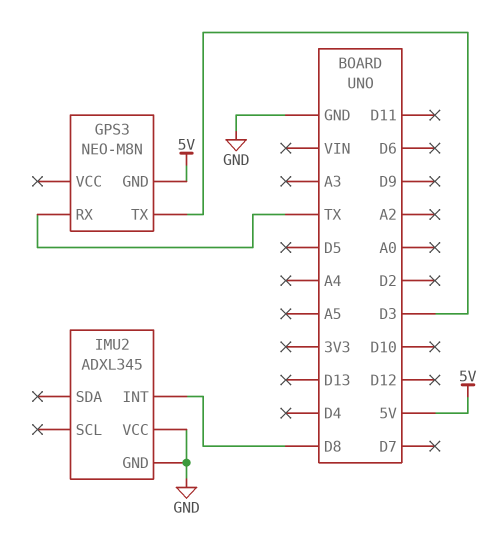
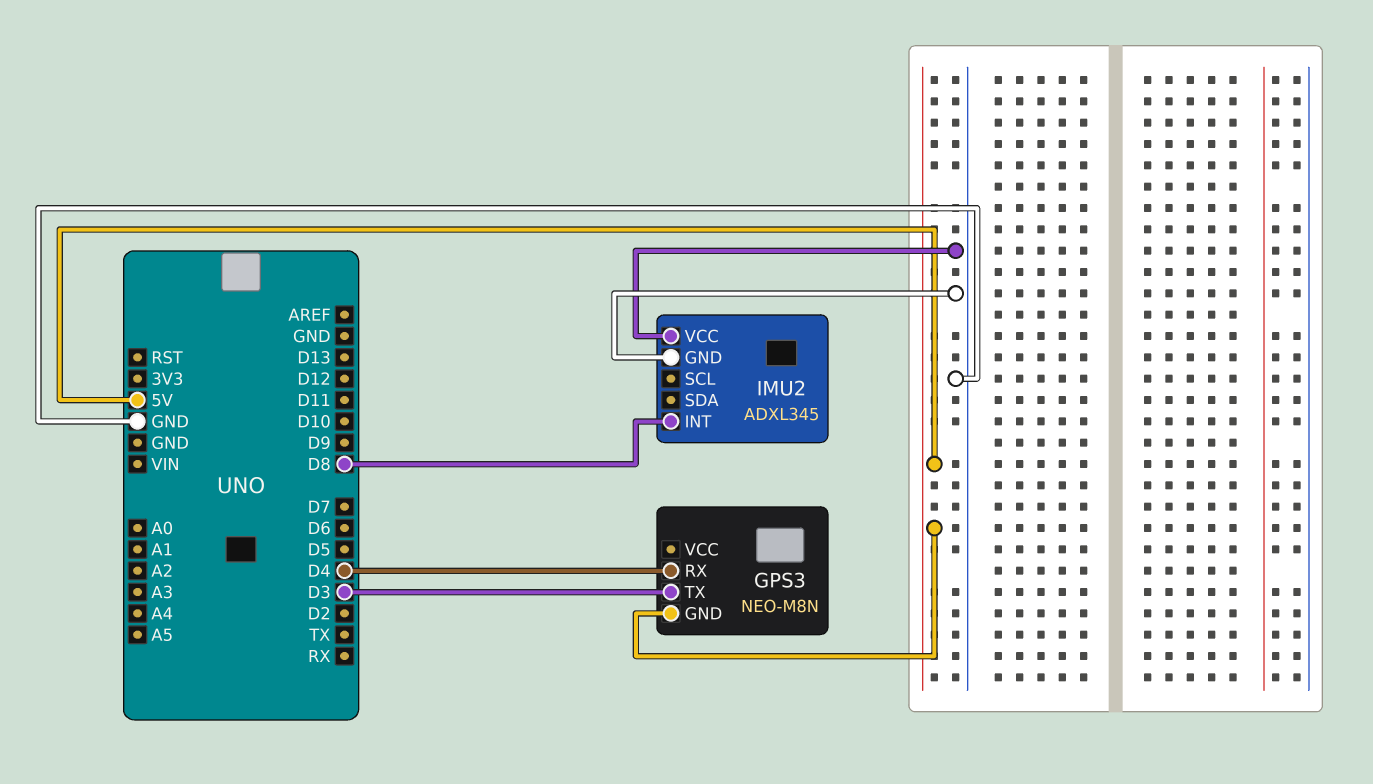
GPS3 pin RX: TX -> D4

